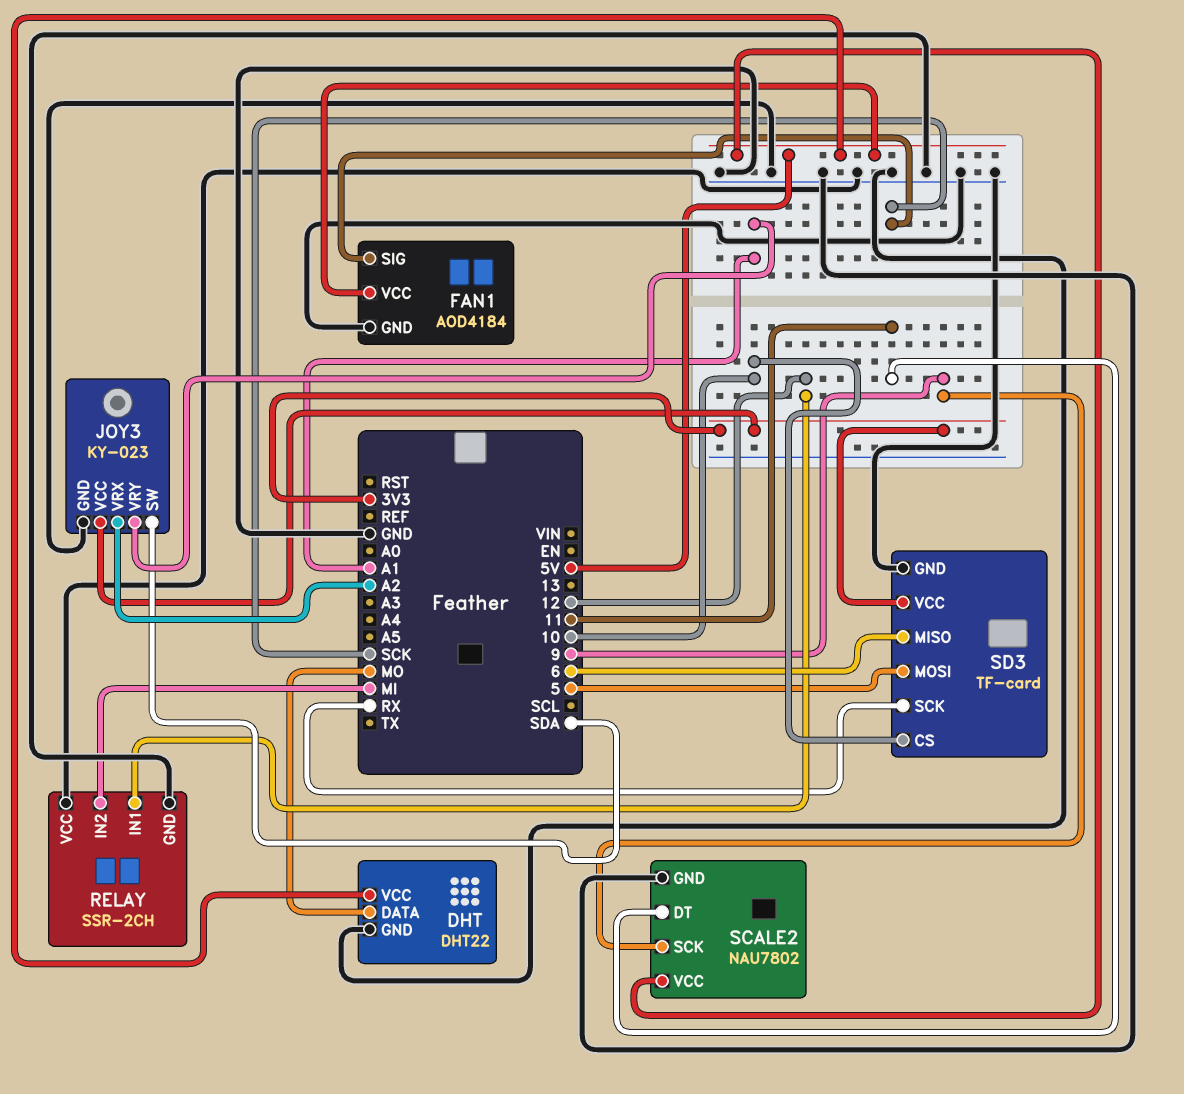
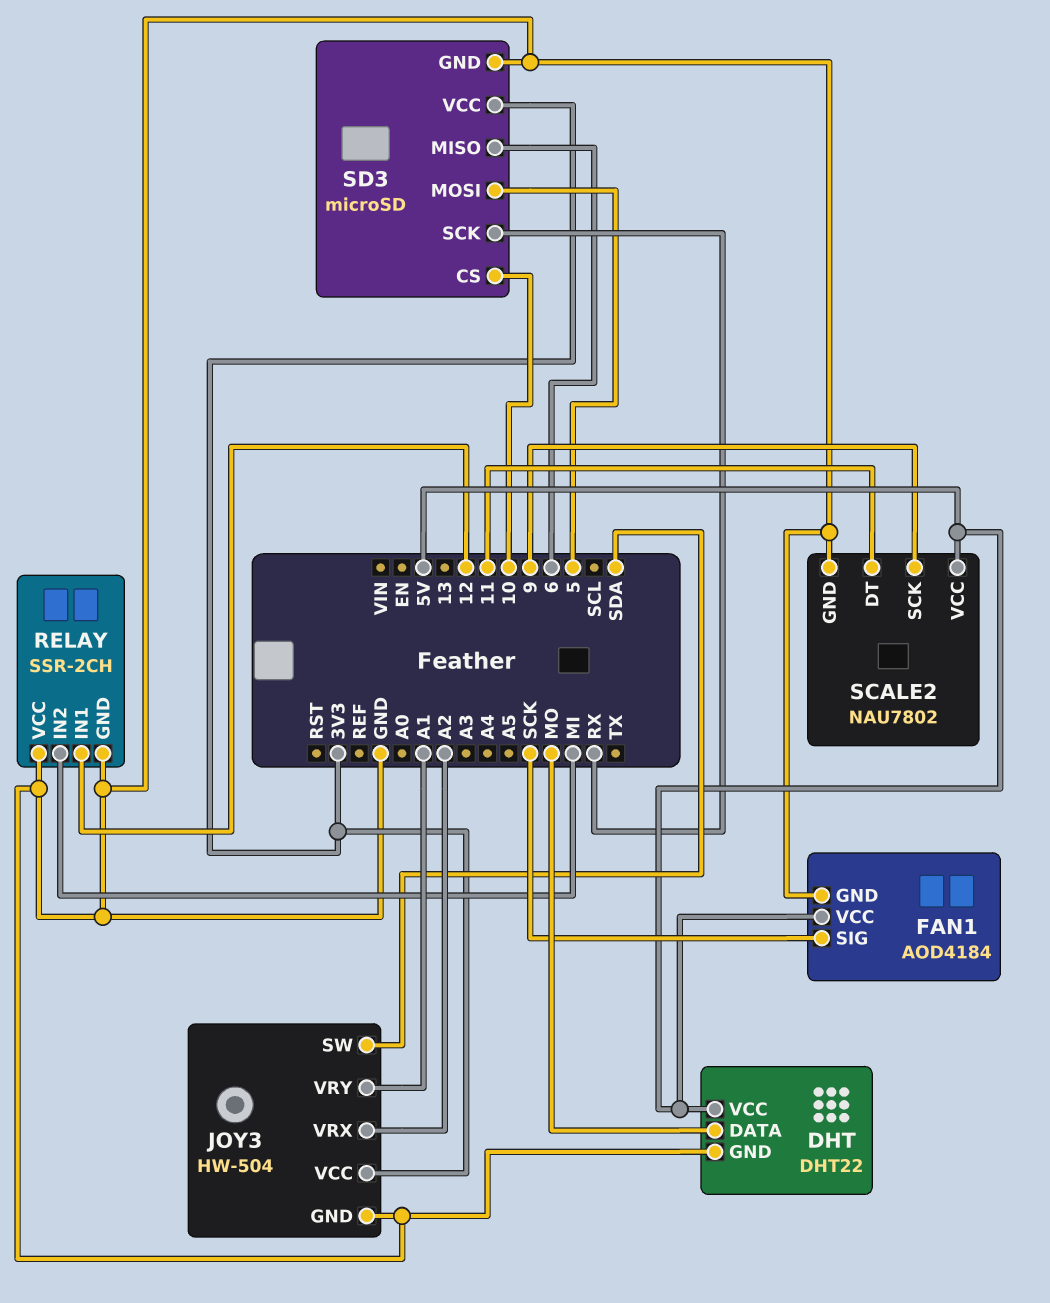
JOY3: KY-023 -> HW-504
SD3: TF-card -> microSD

